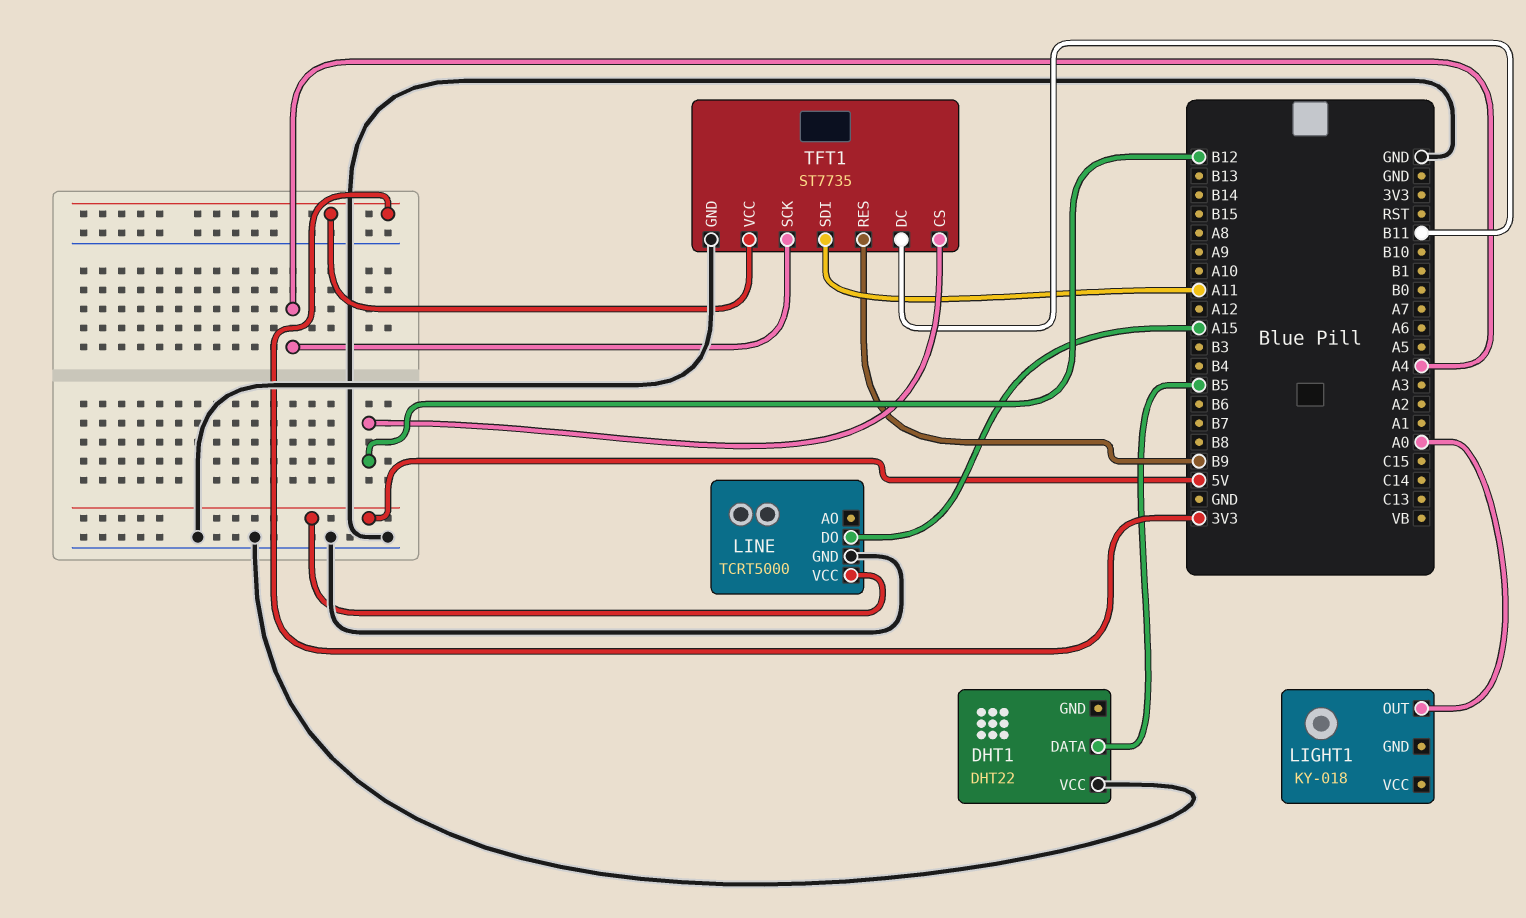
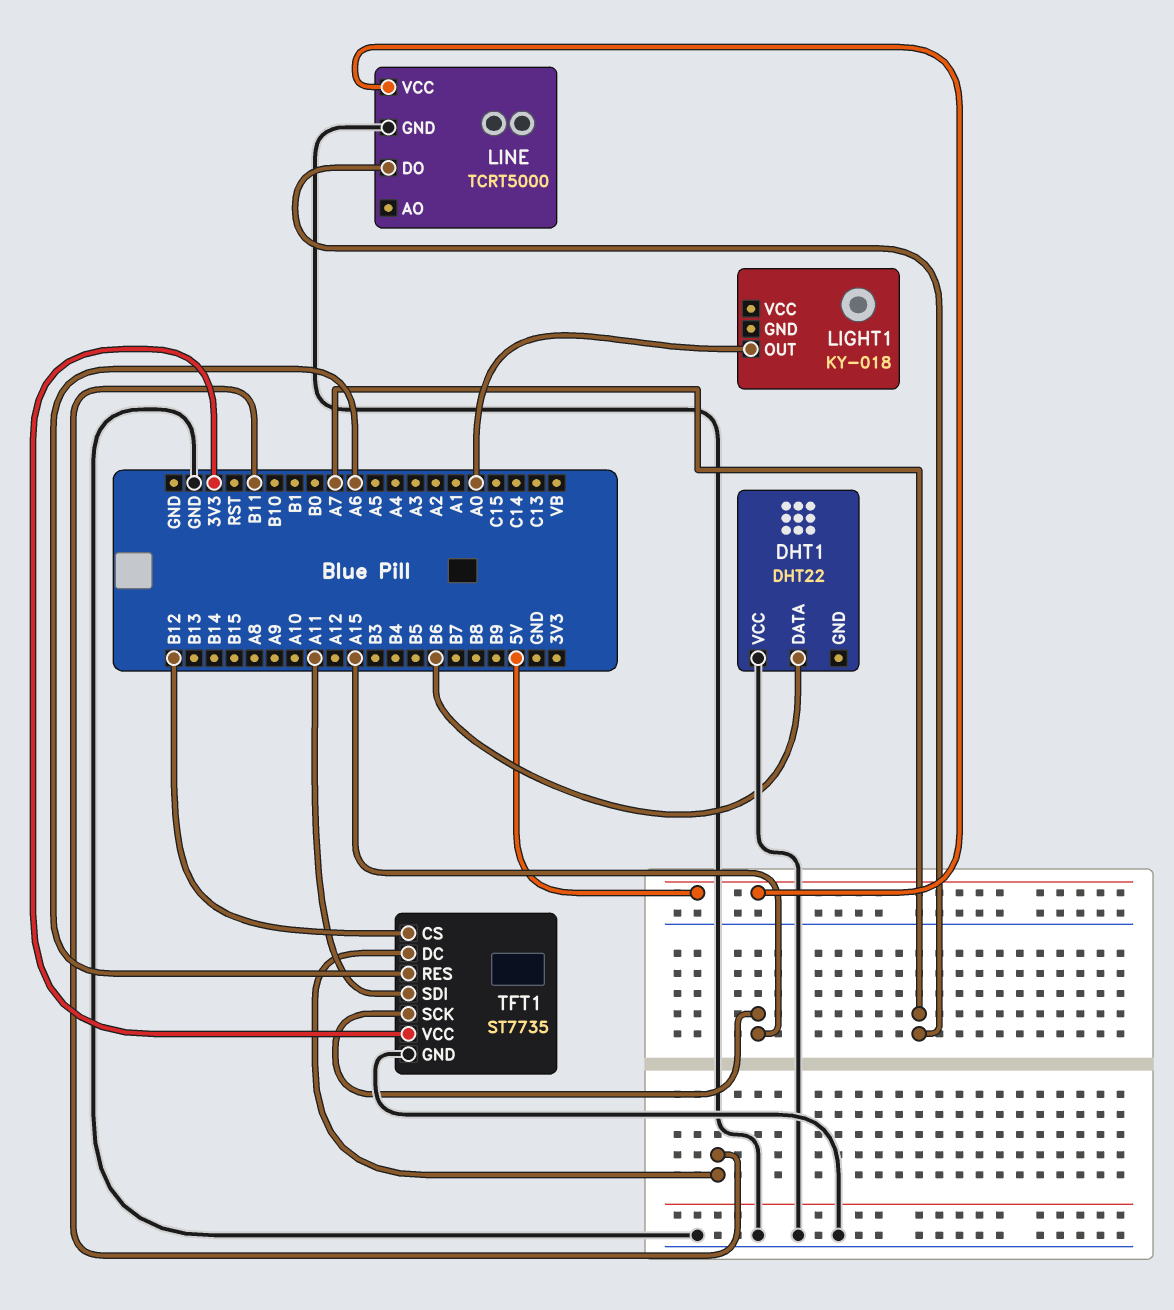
DHT1 pin DATA: B5 -> B6
LINE pin DO: A15 -> A7
TFT1 pin RES: B9 -> A6
TFT1 pin SCK: A4 -> A15

